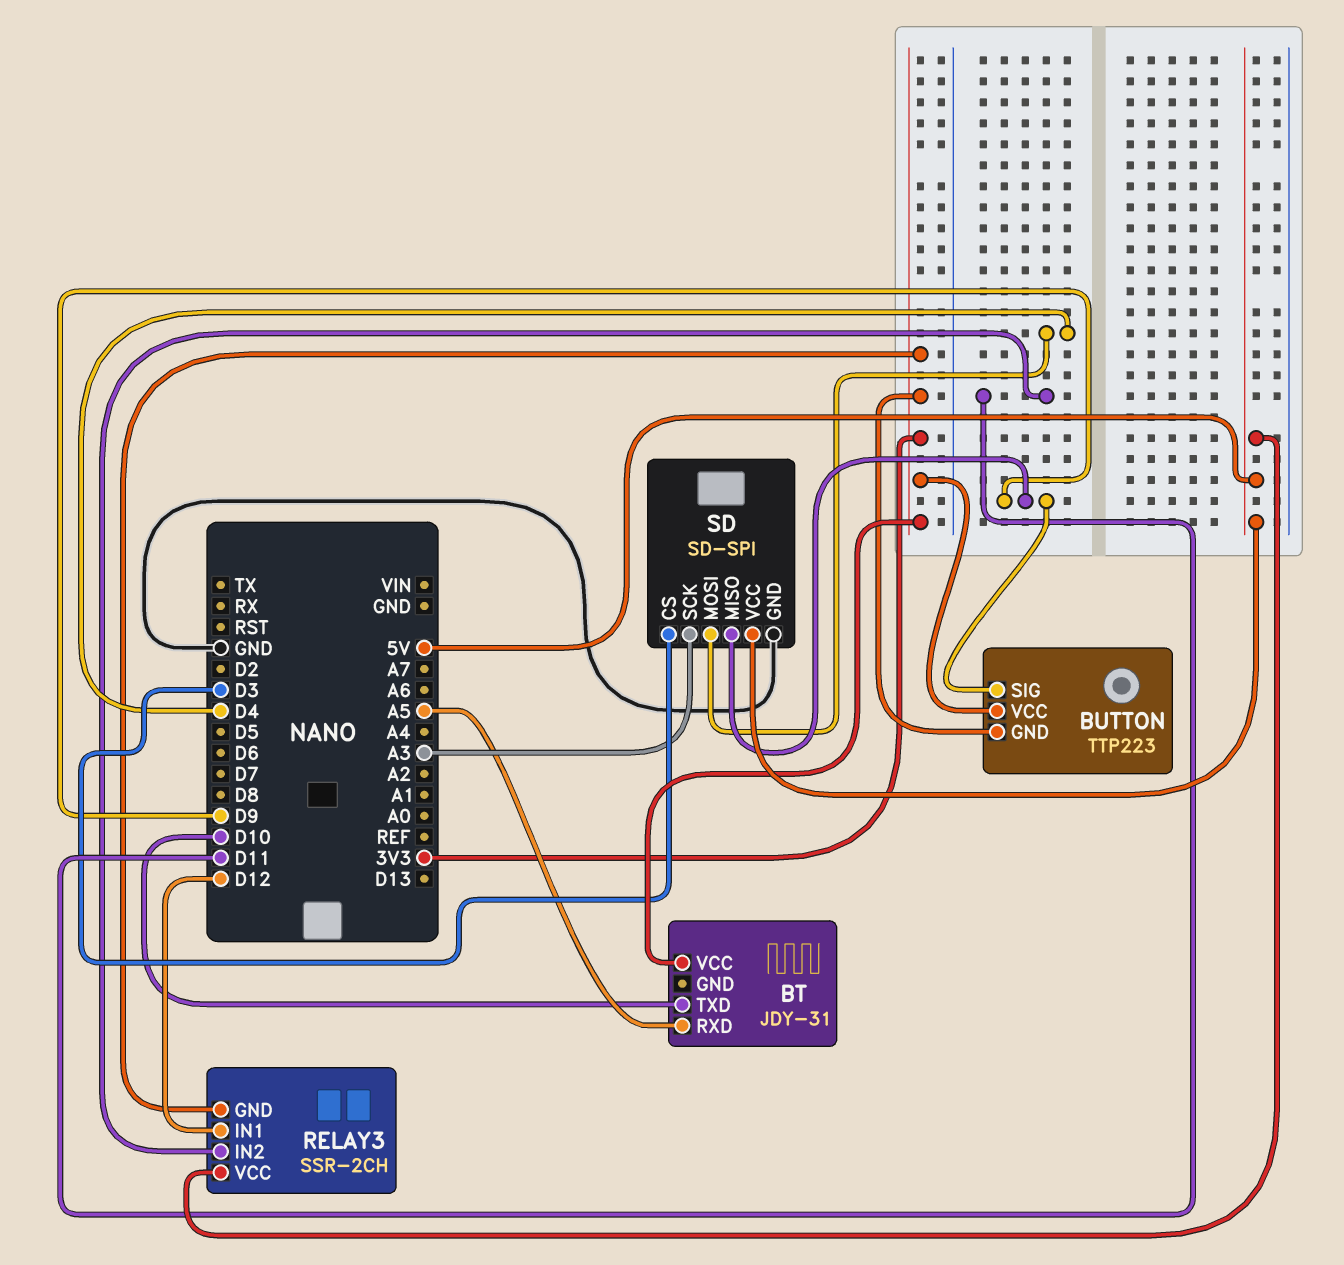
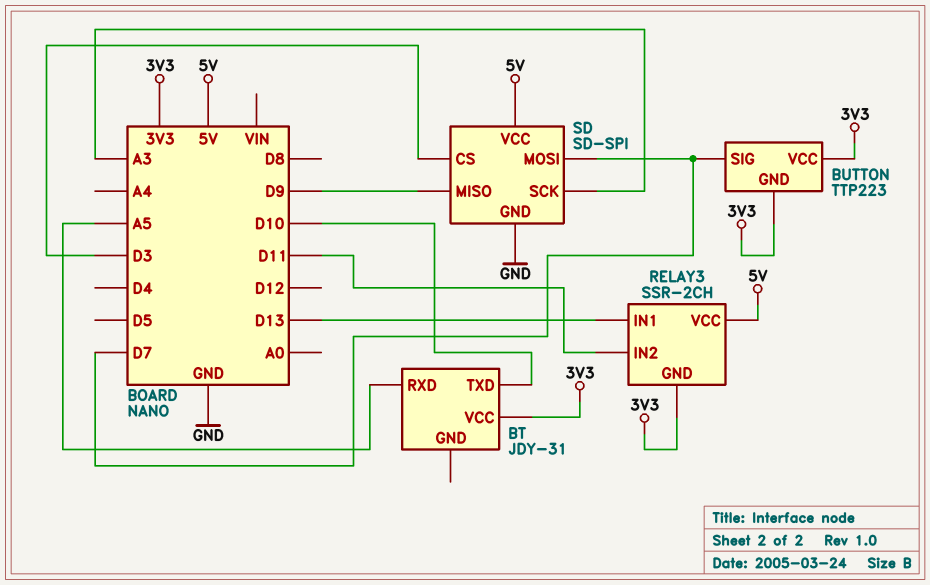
BUTTON pin SIG: D9 -> D7
RELAY3 pin IN1: D12 -> D13
SD pin MOSI: D4 -> D7

